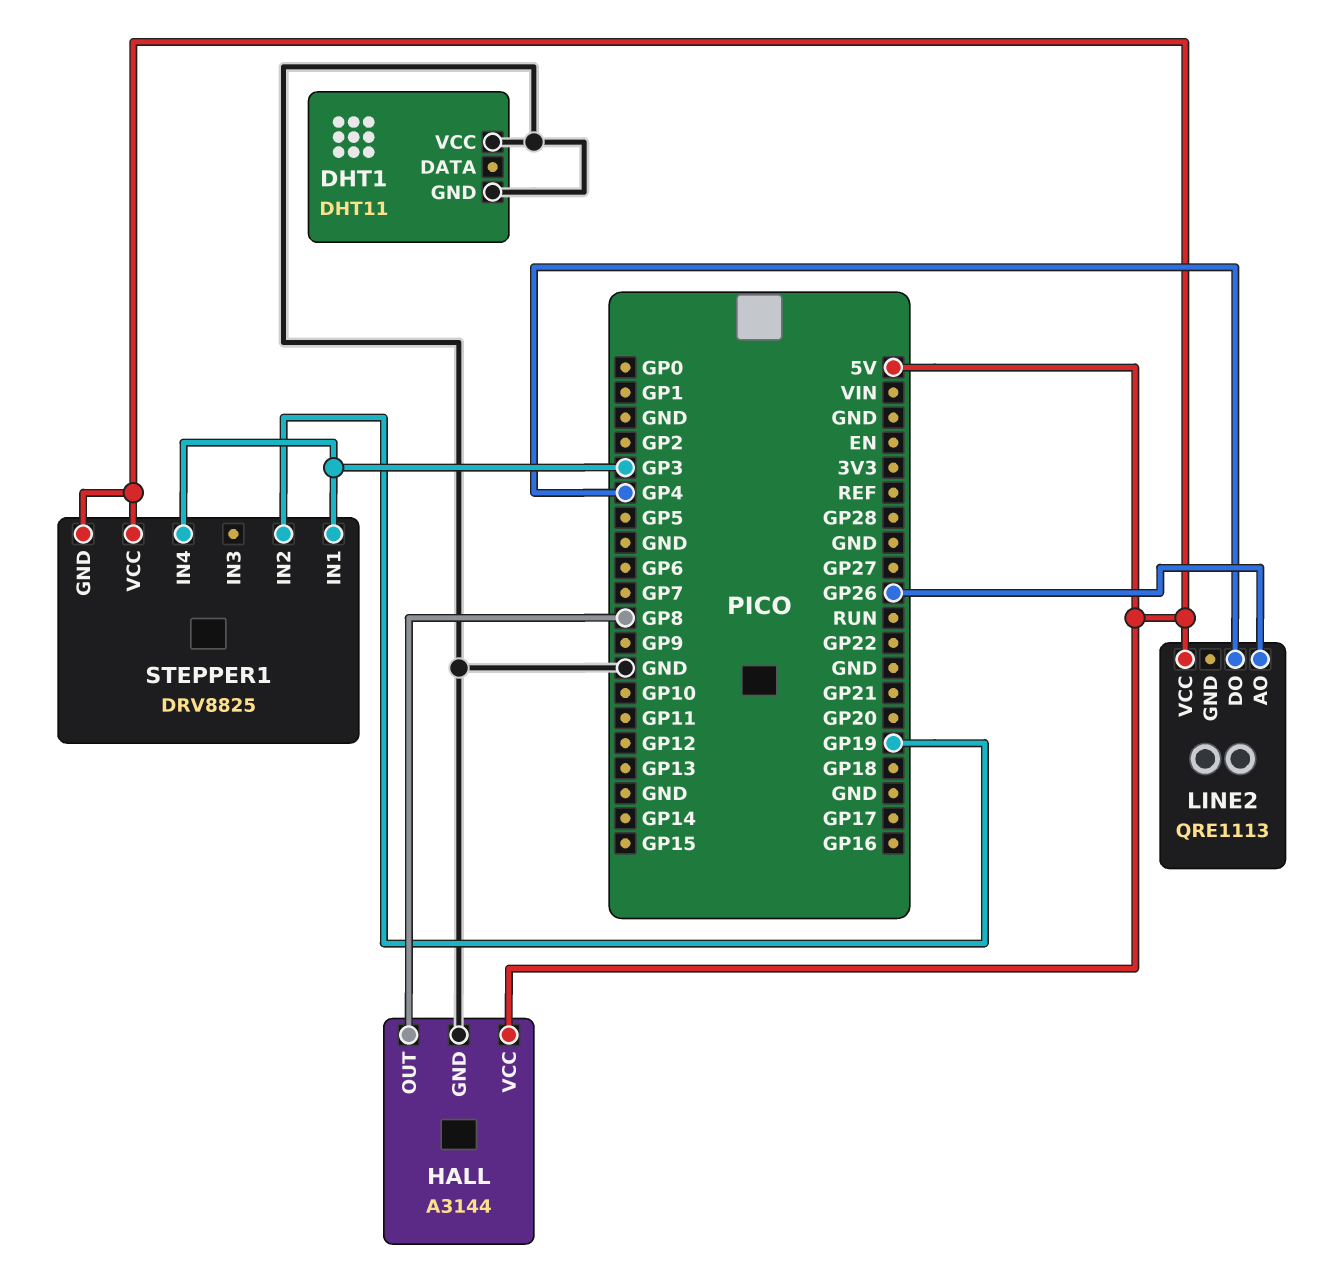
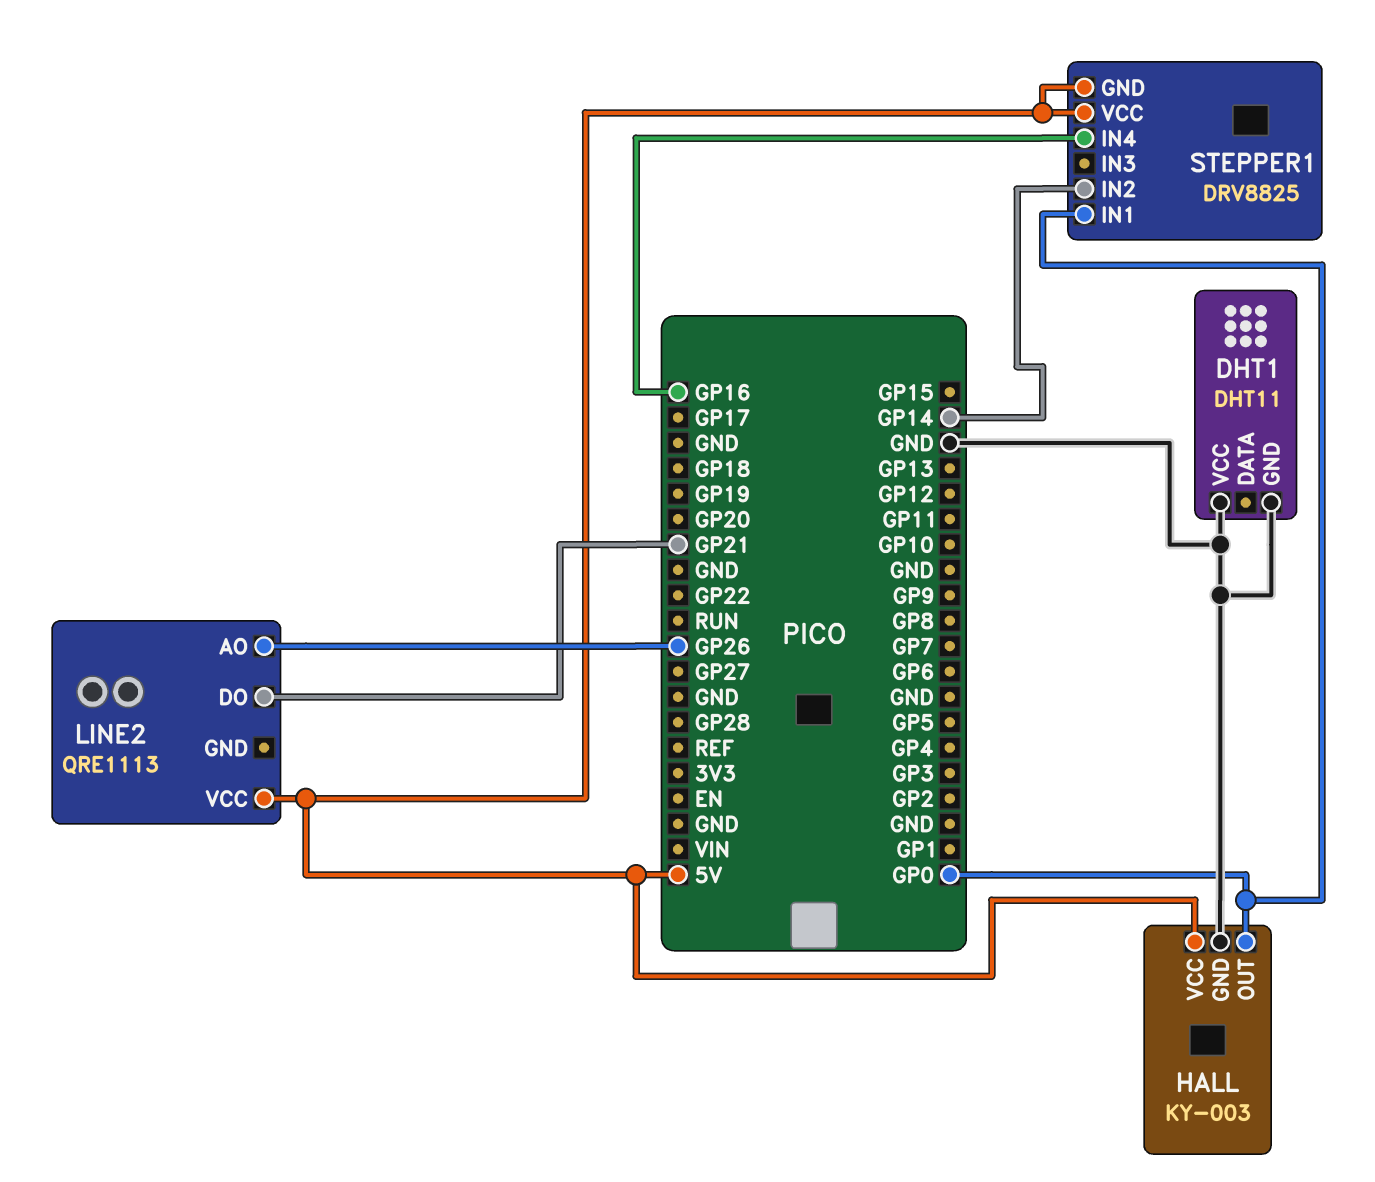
HALL: A3144 -> KY-003
HALL pin OUT: GP8 -> GP0
LINE2 pin DO: GP4 -> GP21
STEPPER1 pin IN1: GP3 -> GP0
STEPPER1 pin IN2: GP19 -> GP14
STEPPER1 pin IN4: GP3 -> GP16

